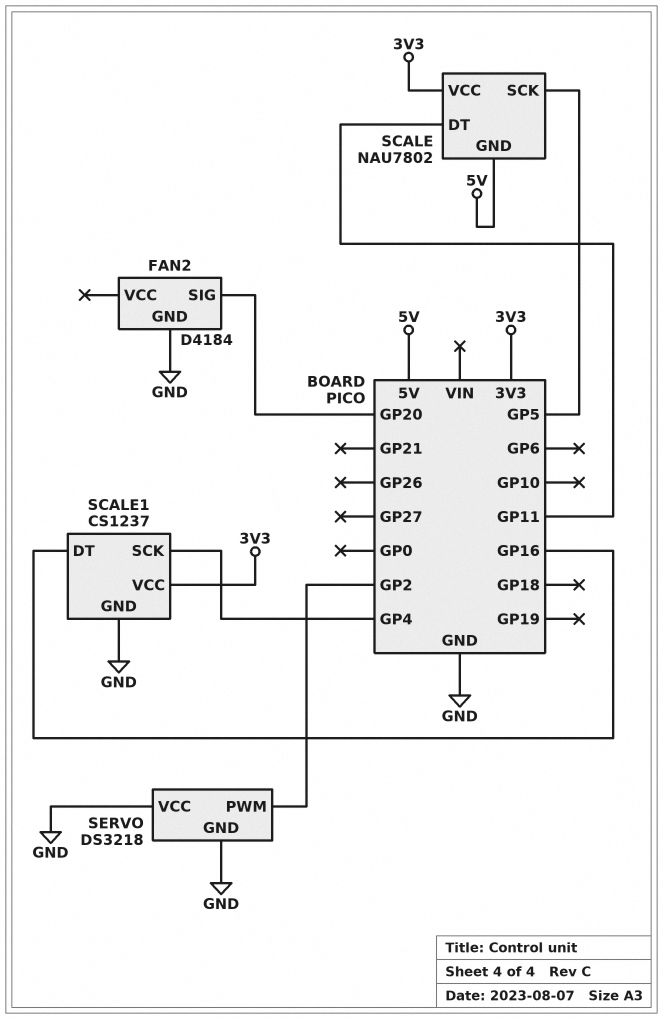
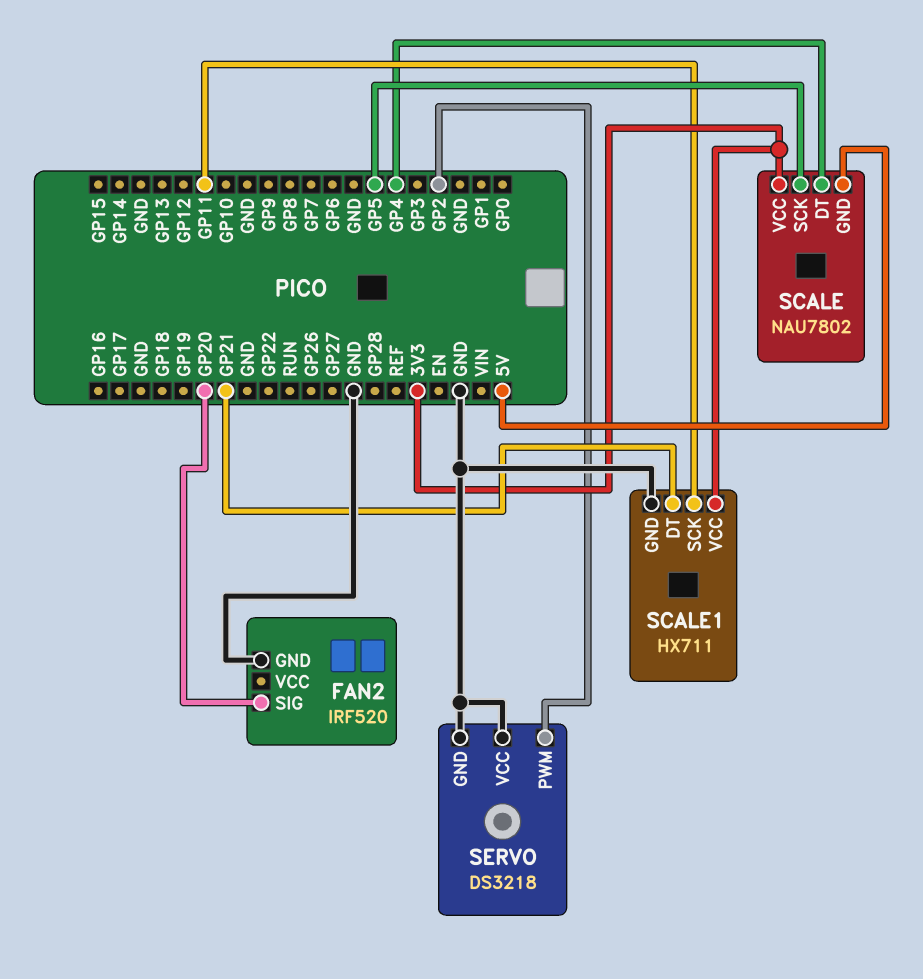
FAN2: D4184 -> IRF520
SCALE pin DT: GP11 -> GP4
SCALE1: CS1237 -> HX711
SCALE1 pin DT: GP16 -> GP21
SCALE1 pin SCK: GP4 -> GP11

